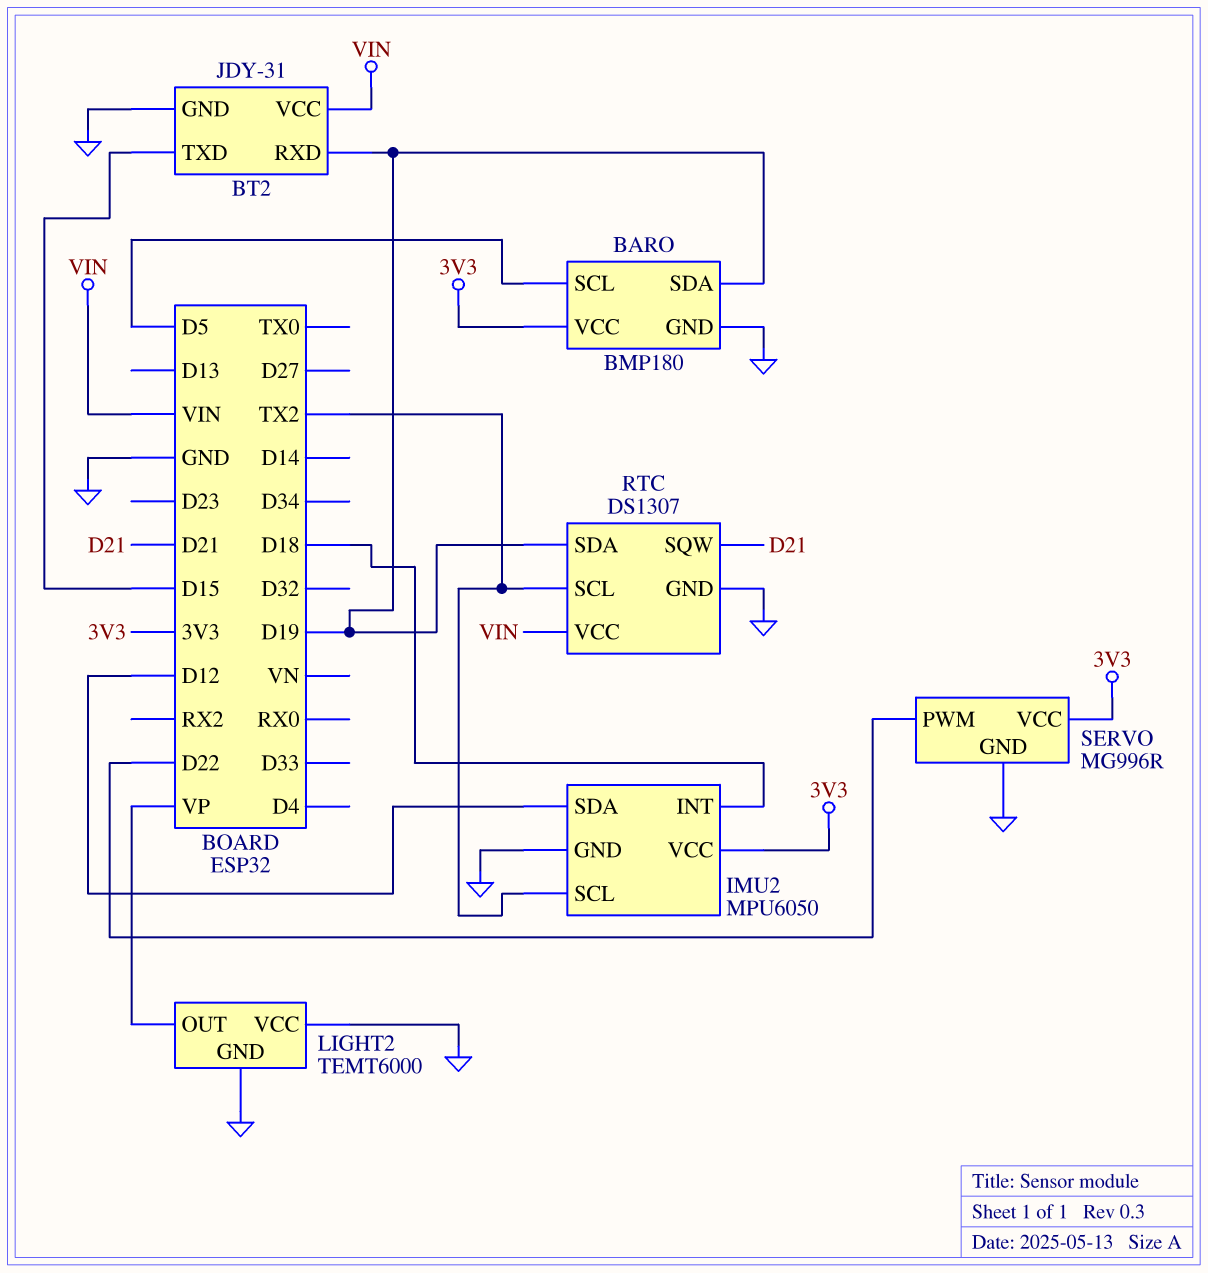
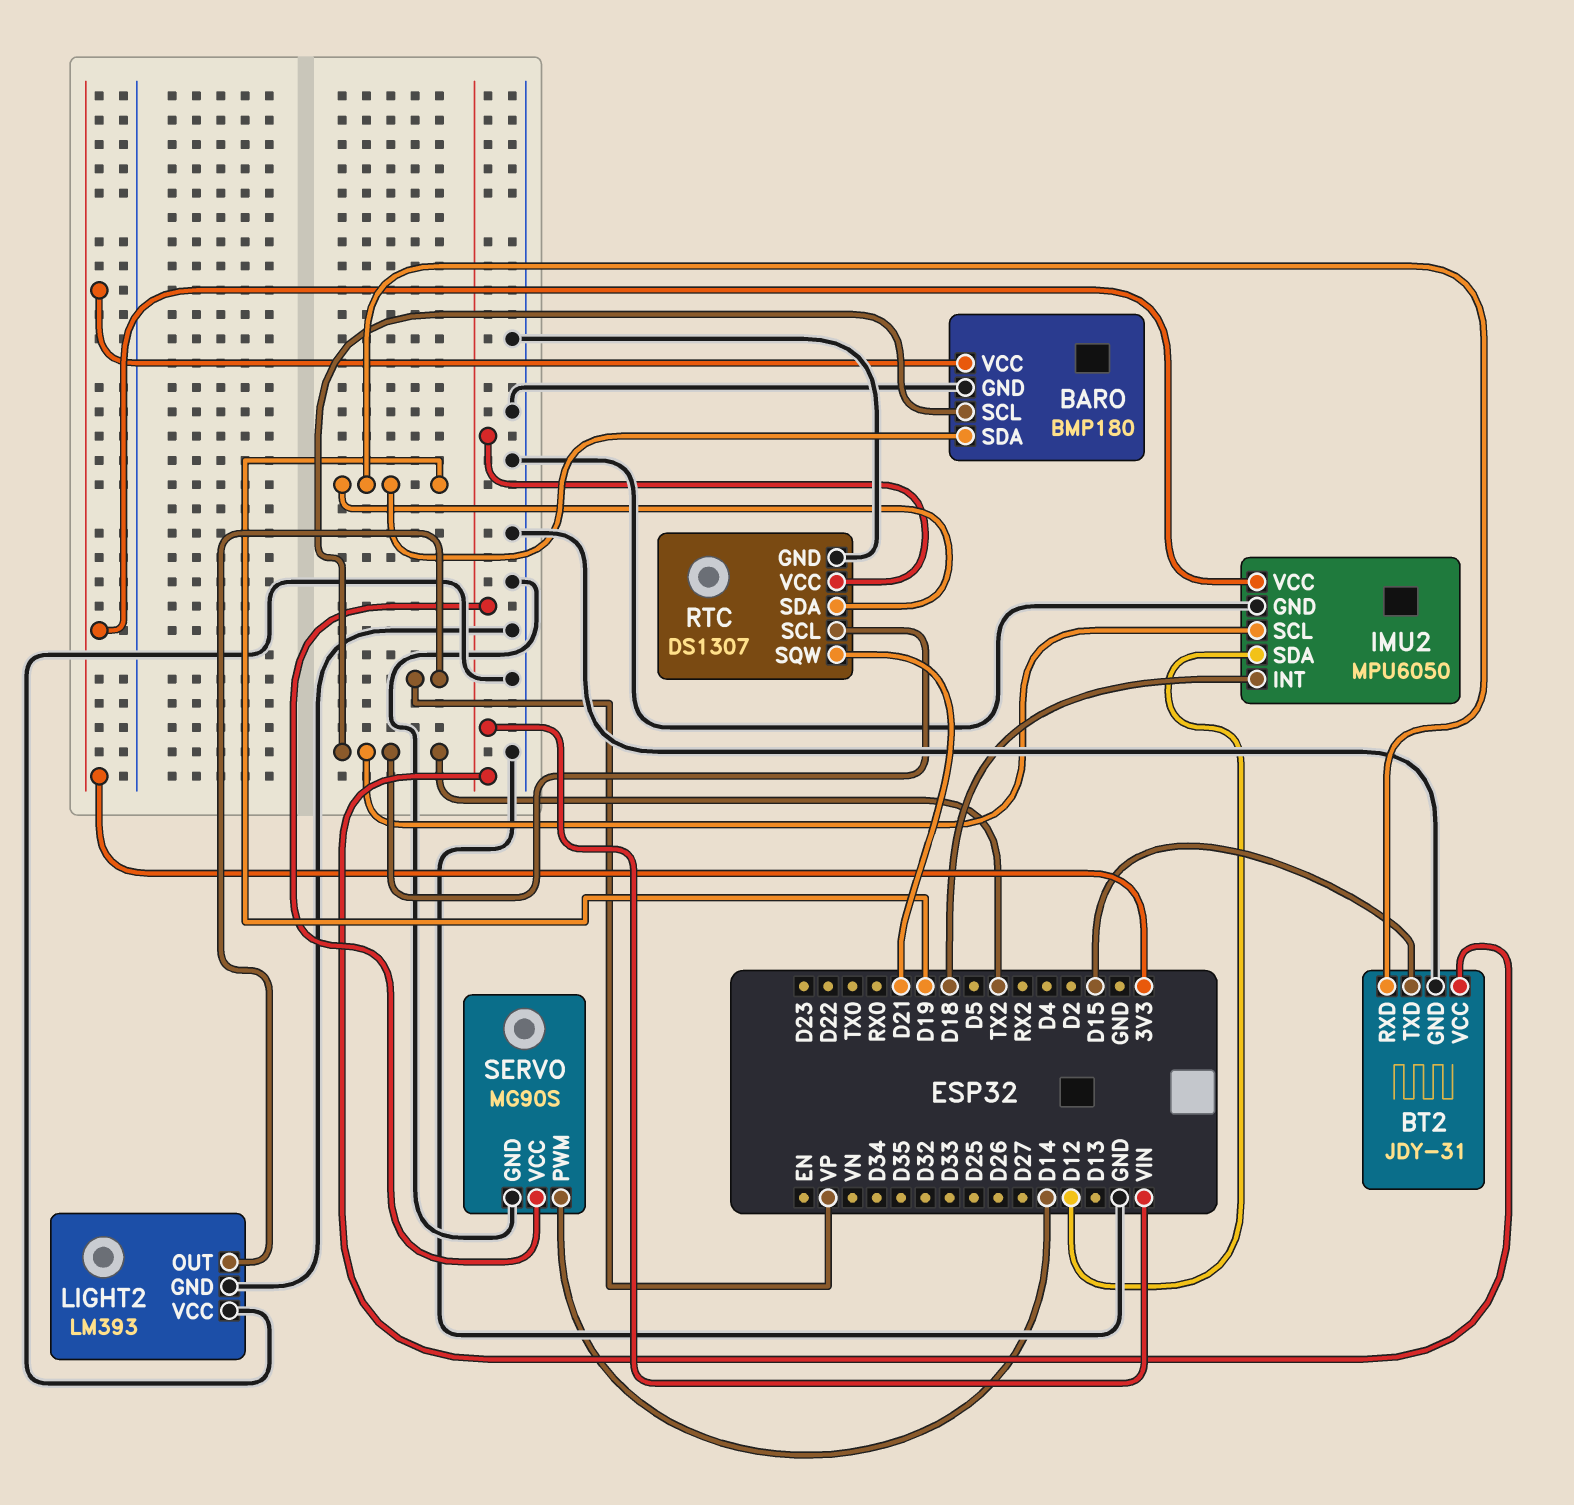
BARO pin SCL: D5 -> TX2
LIGHT2: TEMT6000 -> LM393
SERVO: MG996R -> MG90S
SERVO pin PWM: D22 -> D14
SERVO pin VCC: 3V3 -> VIN

